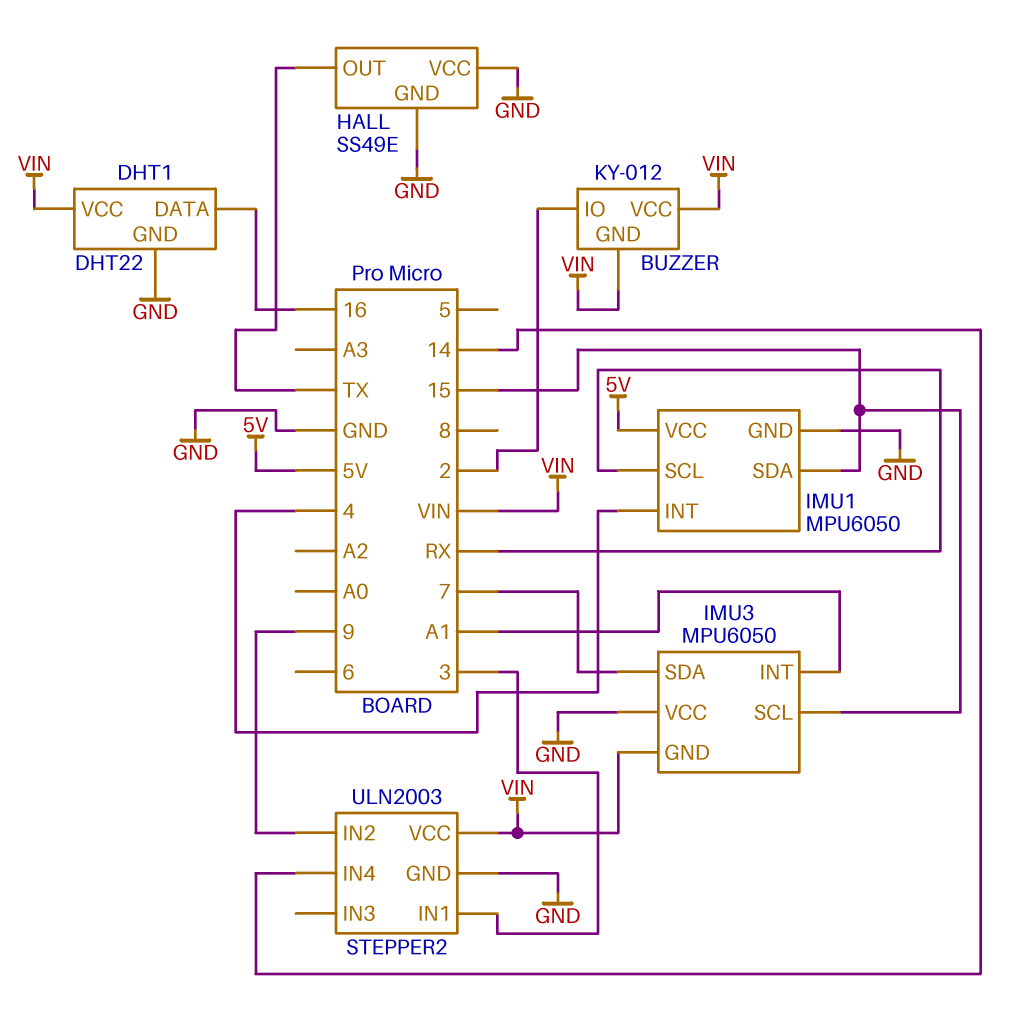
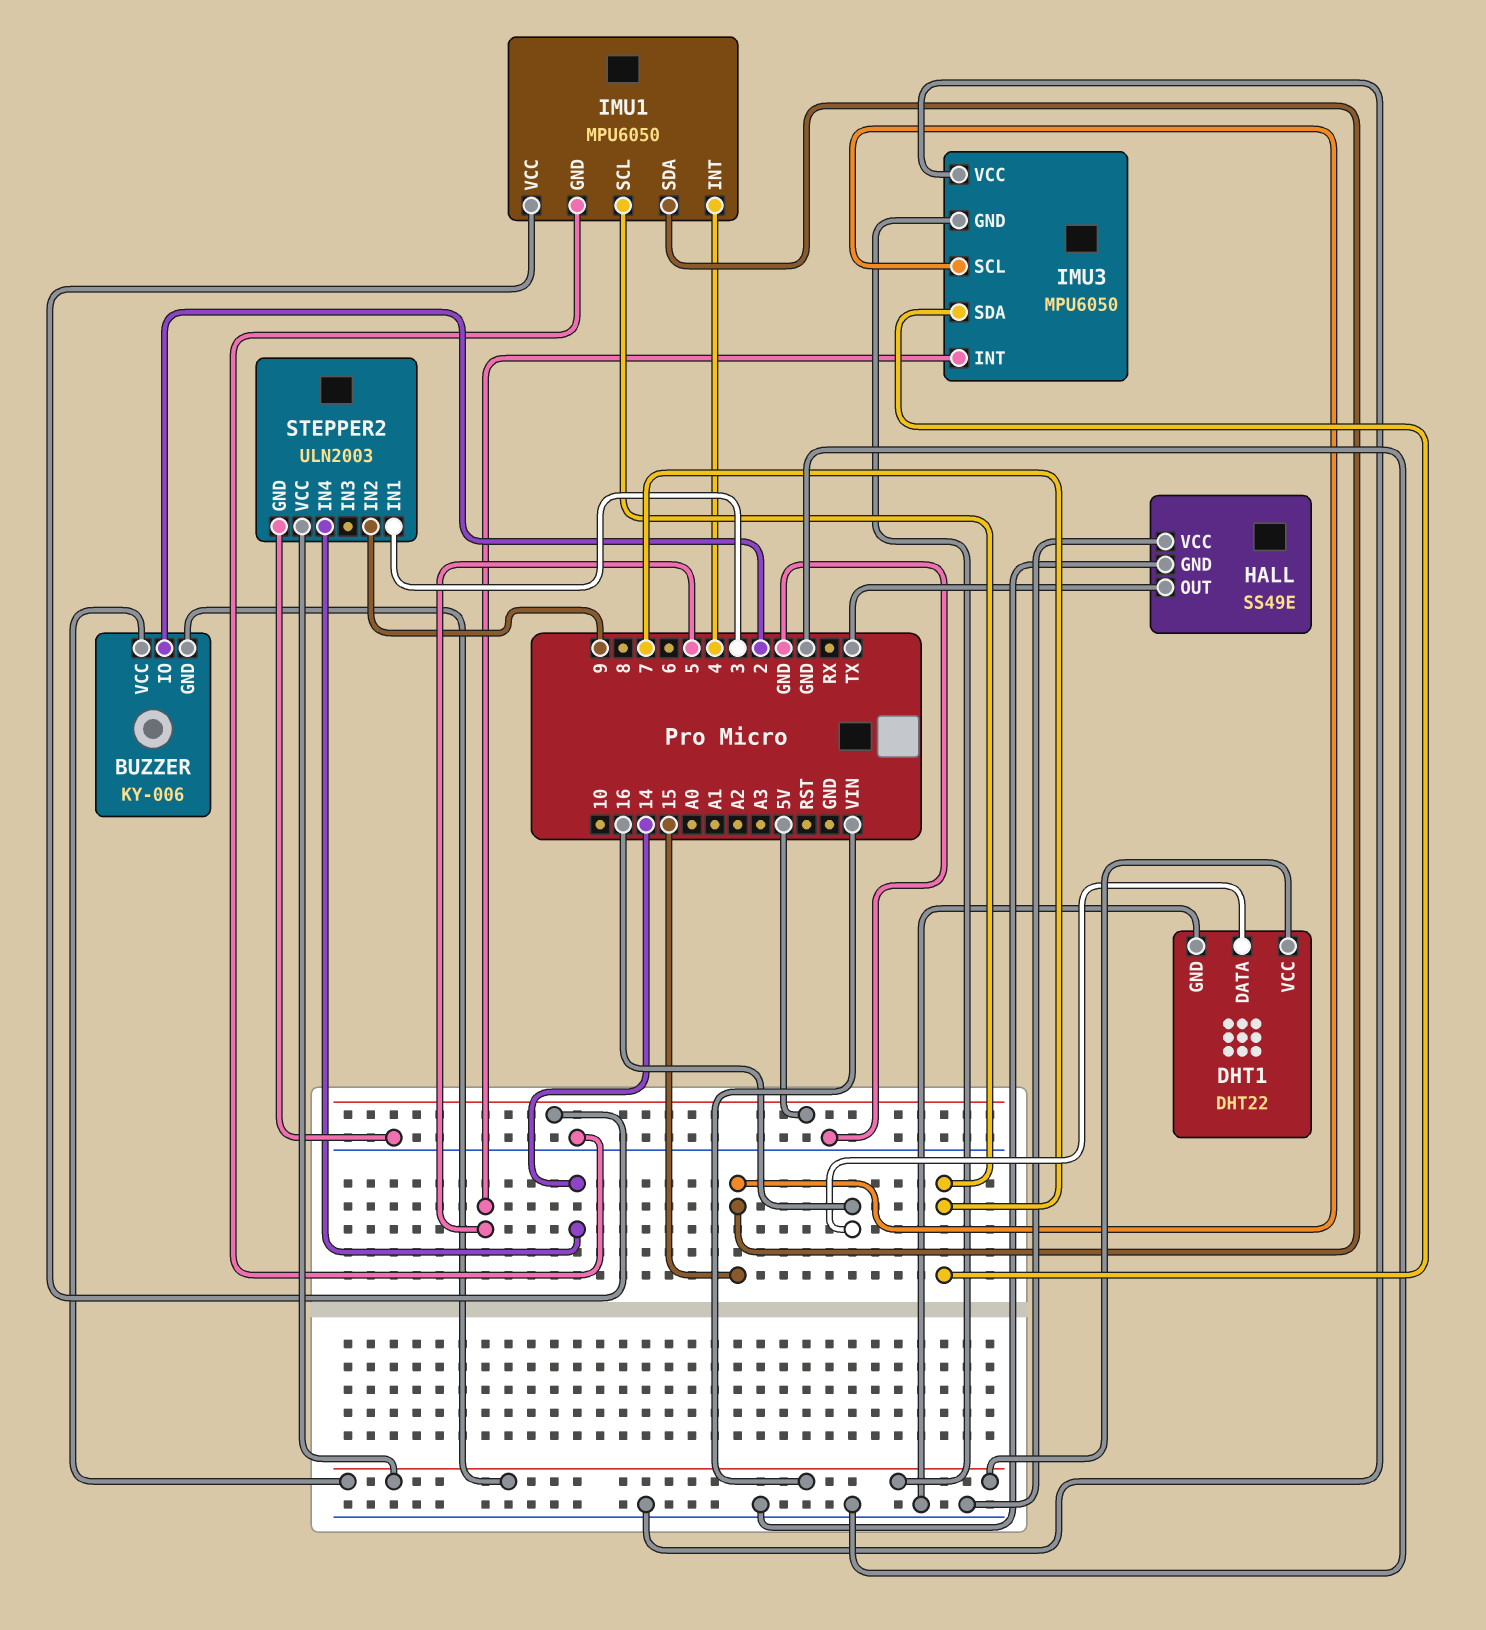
BUZZER: KY-012 -> KY-006
IMU1 pin SCL: RX -> 7
IMU3 pin INT: A1 -> 5

